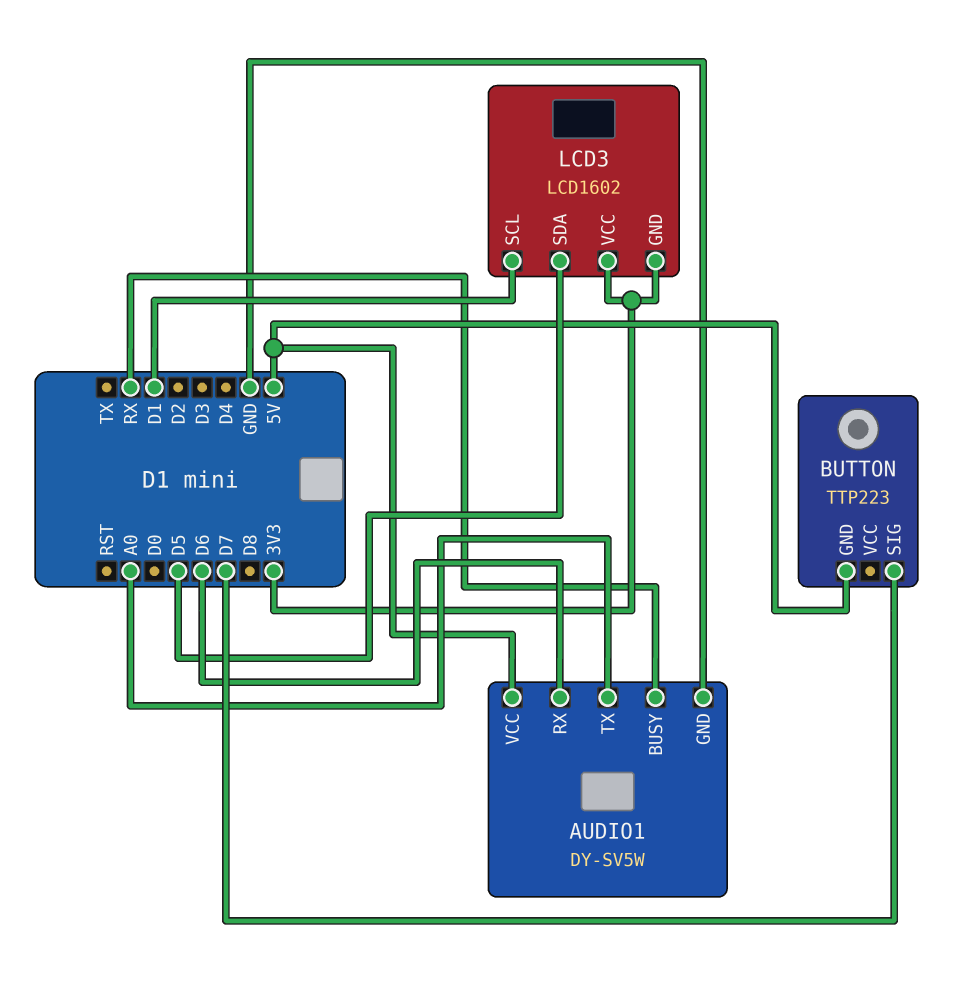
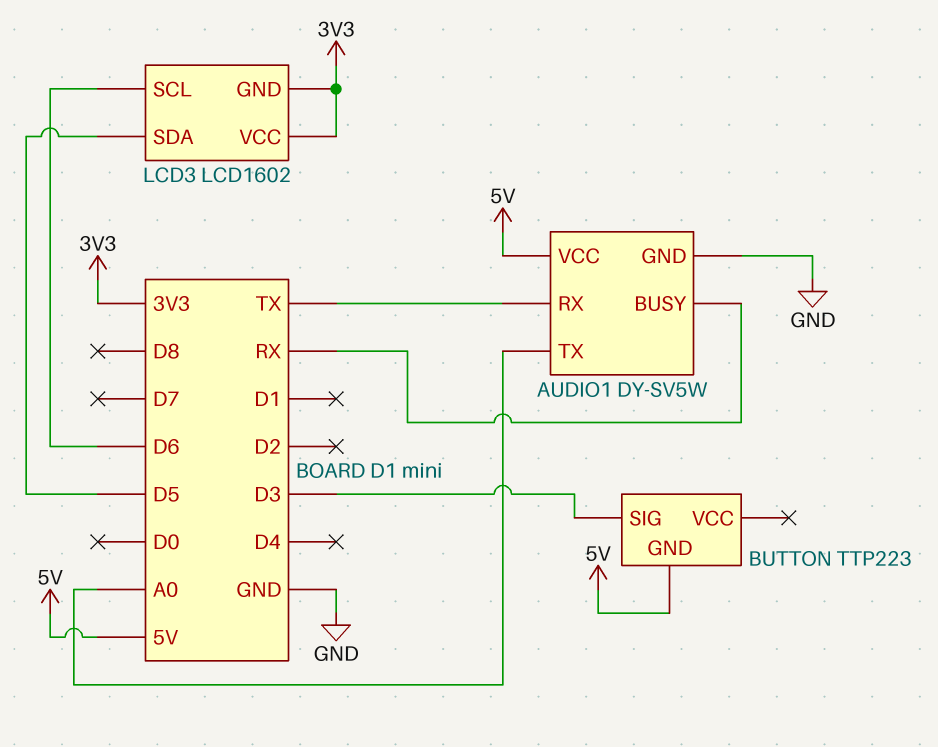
AUDIO1 pin RX: D6 -> TX
BUTTON pin SIG: D7 -> D3
LCD3 pin SCL: D1 -> D6

